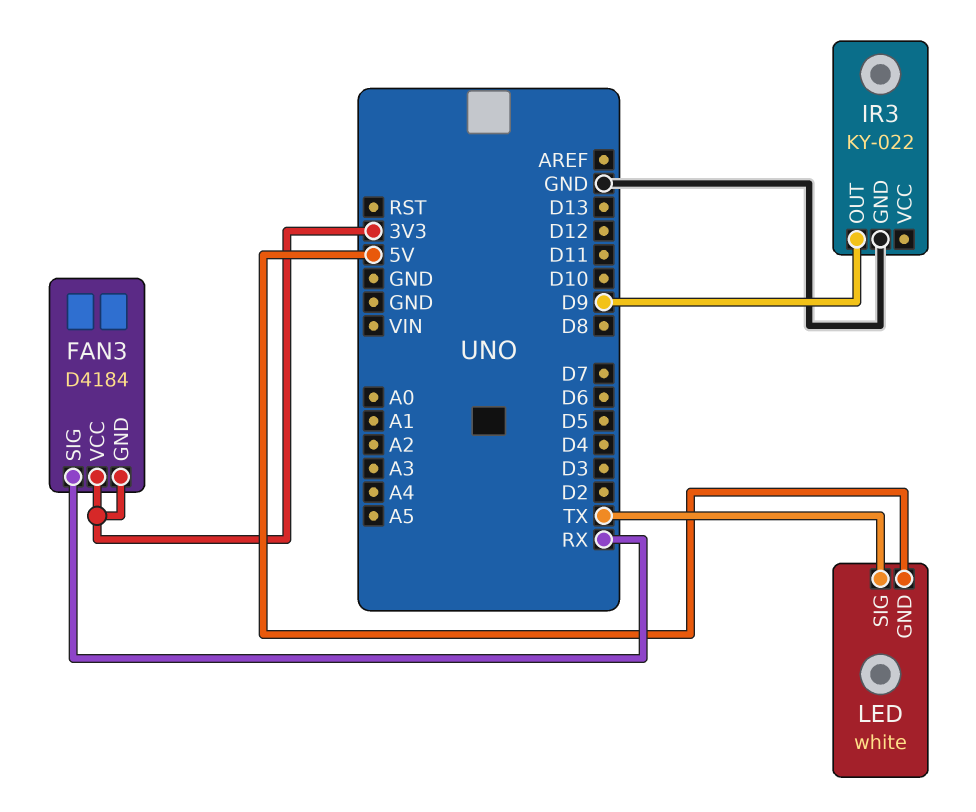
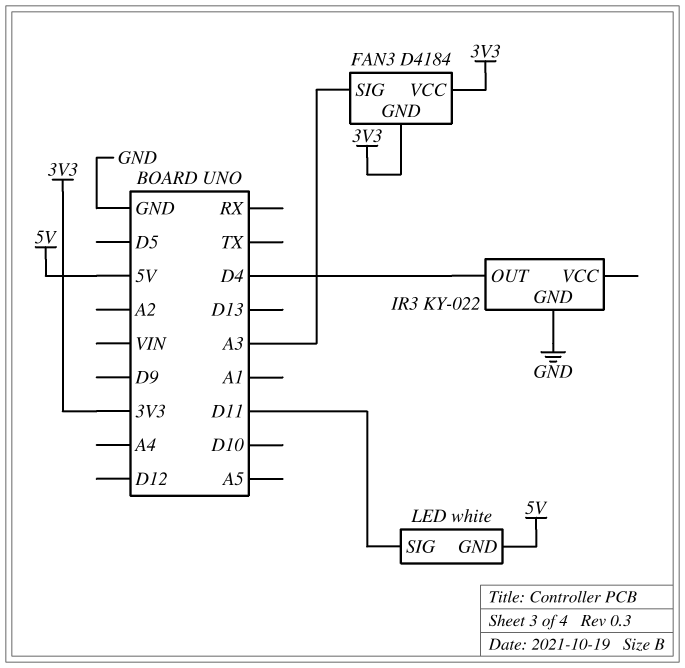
FAN3 pin SIG: RX -> A3
IR3 pin OUT: D9 -> D4
LED pin SIG: TX -> D11

